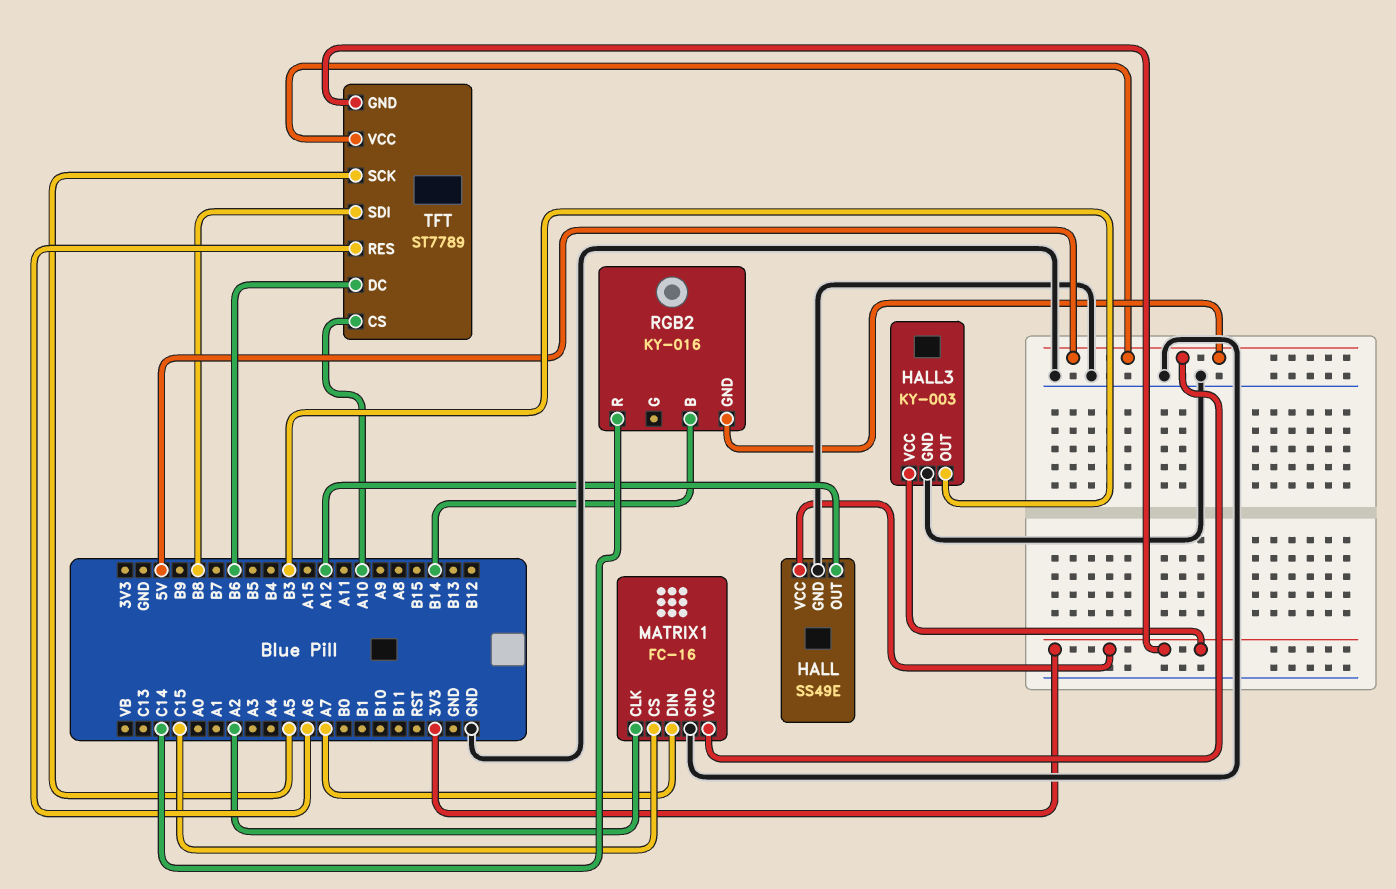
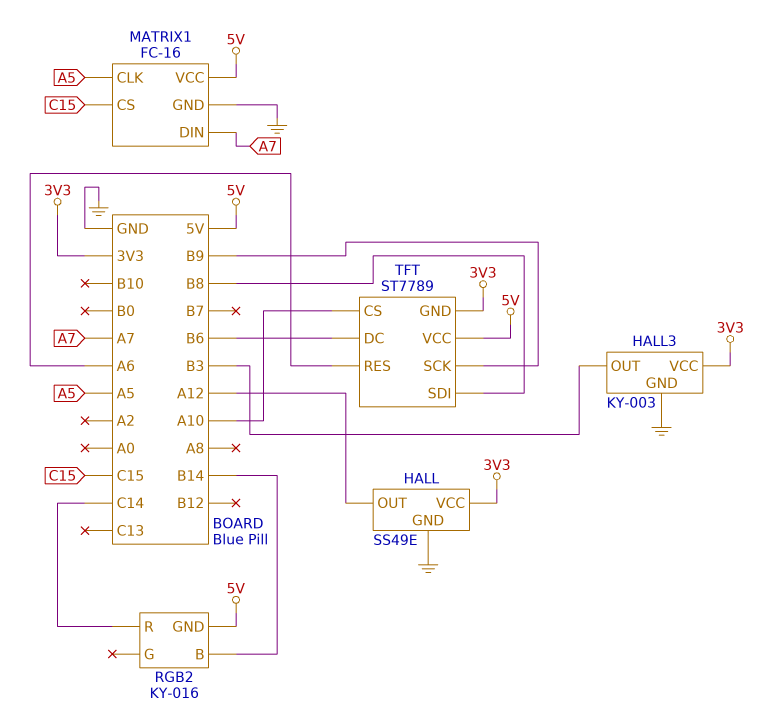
MATRIX1 pin CLK: A2 -> A5
TFT pin SCK: A5 -> B9

